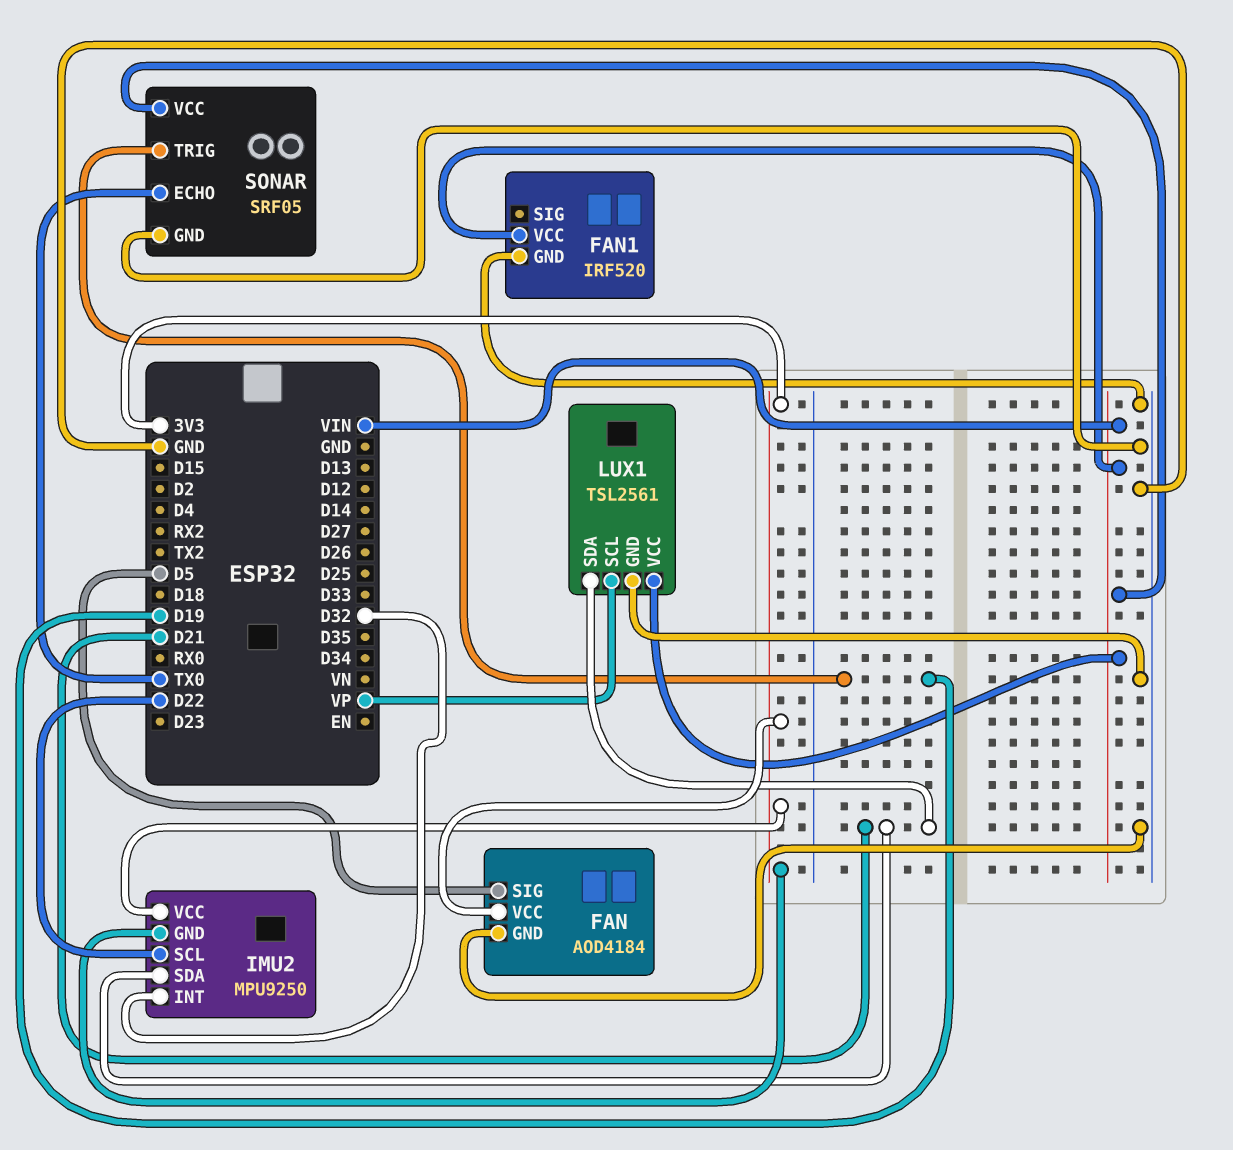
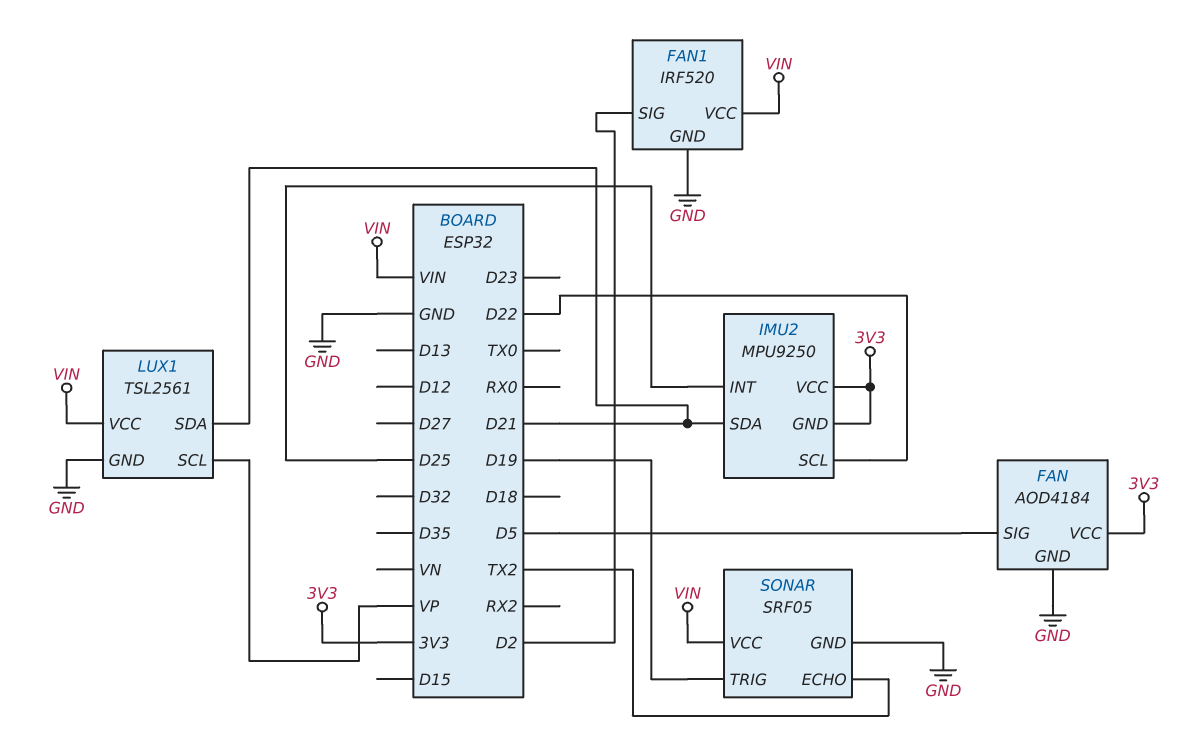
FAN1 pin SIG: none -> D2
IMU2 pin INT: D32 -> D25
SONAR pin ECHO: TX0 -> TX2

